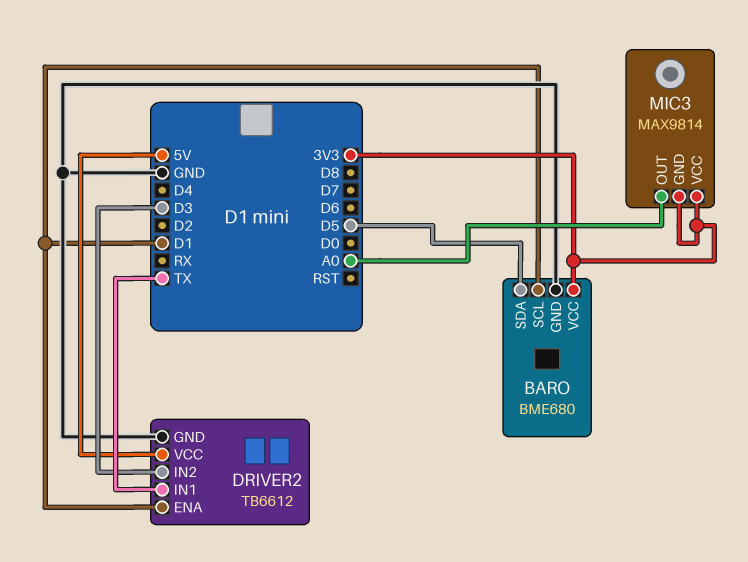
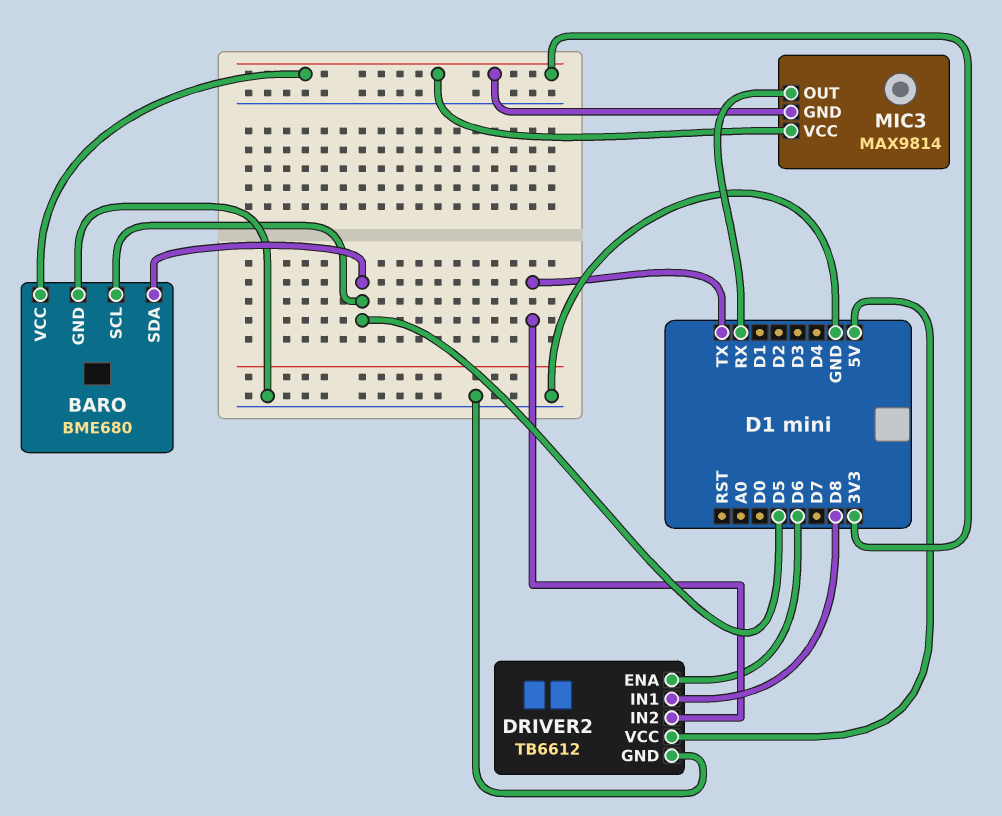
BARO pin SCL: D1 -> D5
DRIVER2 pin ENA: D1 -> D6
DRIVER2 pin IN1: TX -> D8
DRIVER2 pin IN2: D3 -> TX
MIC3 pin OUT: A0 -> RX

